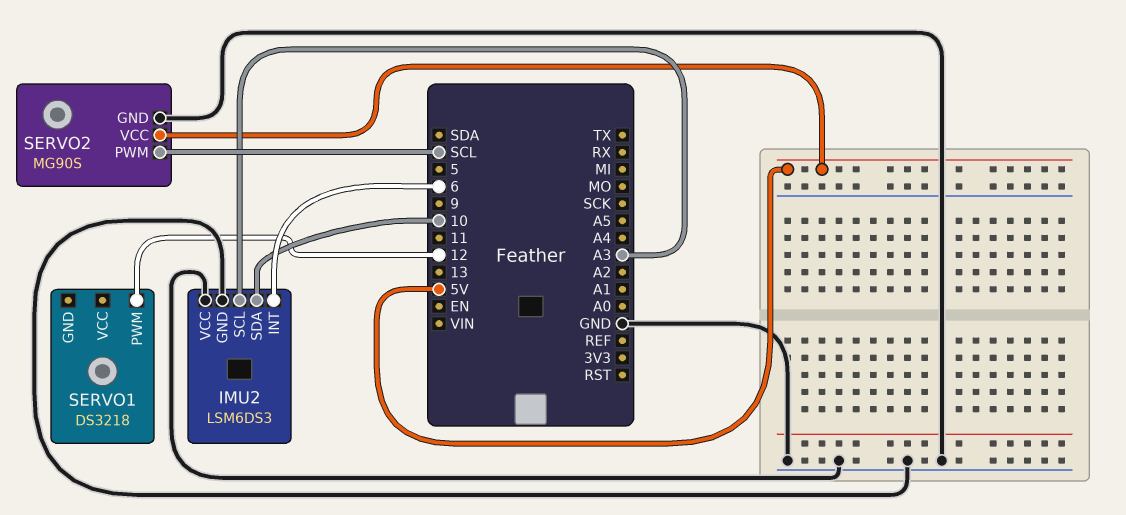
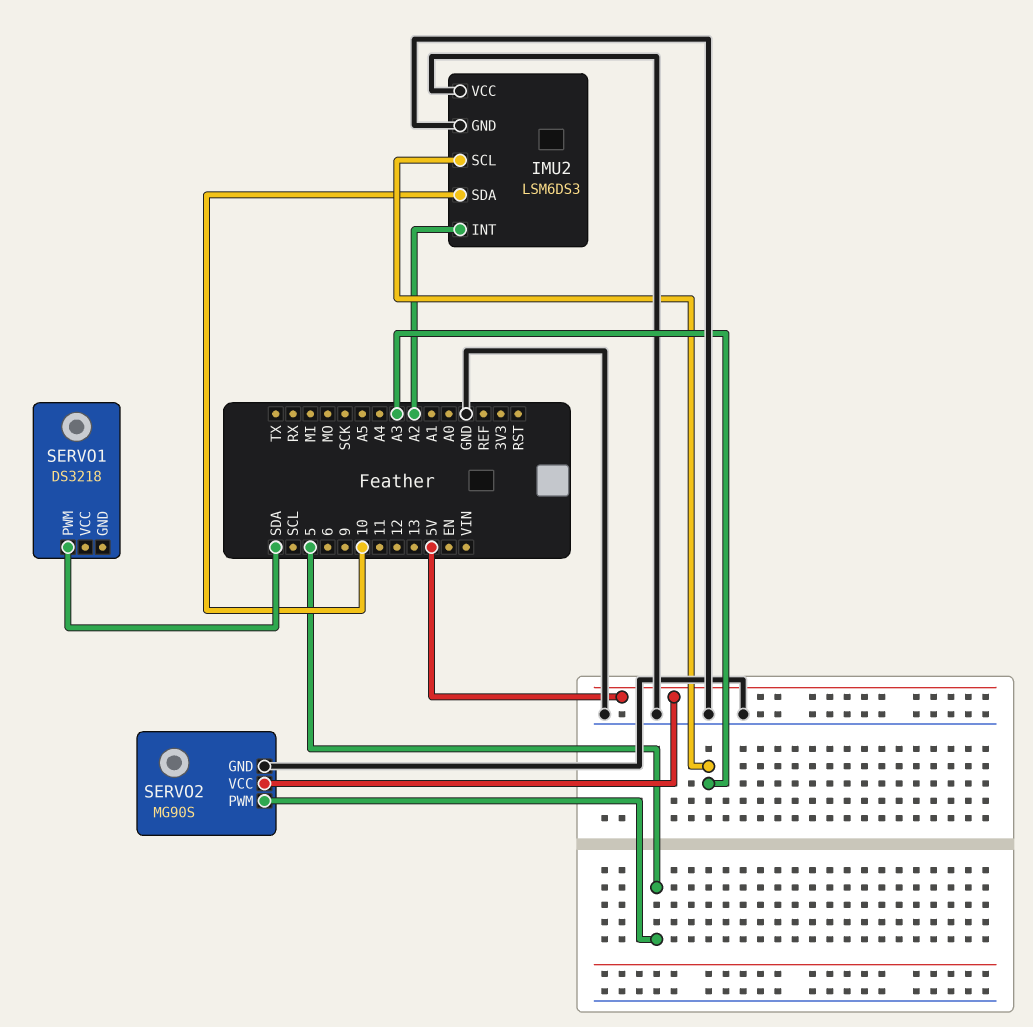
IMU2 pin INT: 6 -> A2
SERVO1 pin PWM: 12 -> SDA
SERVO2 pin PWM: SCL -> 5

